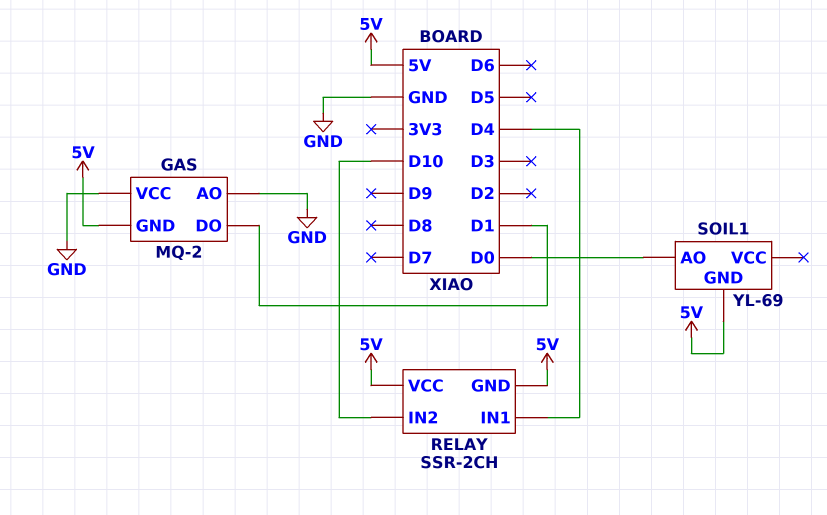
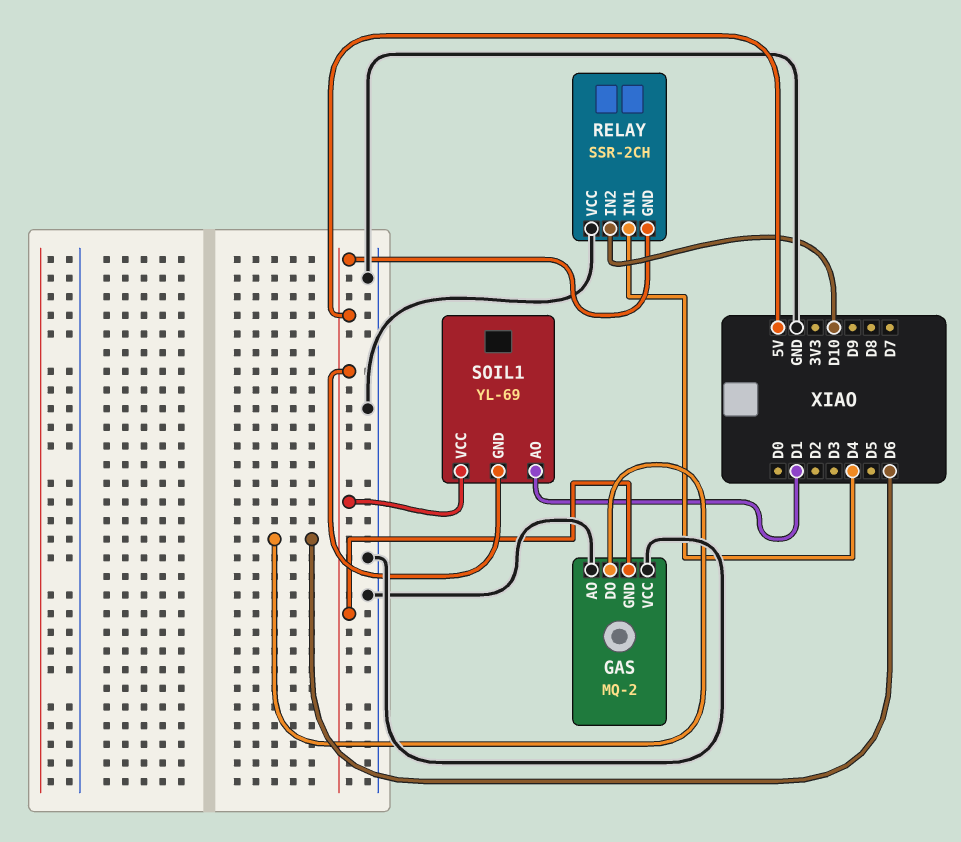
GAS pin DO: D1 -> D6
RELAY pin VCC: 5V -> GND
SOIL1 pin AO: D0 -> D1
SOIL1 pin VCC: none -> 5V

